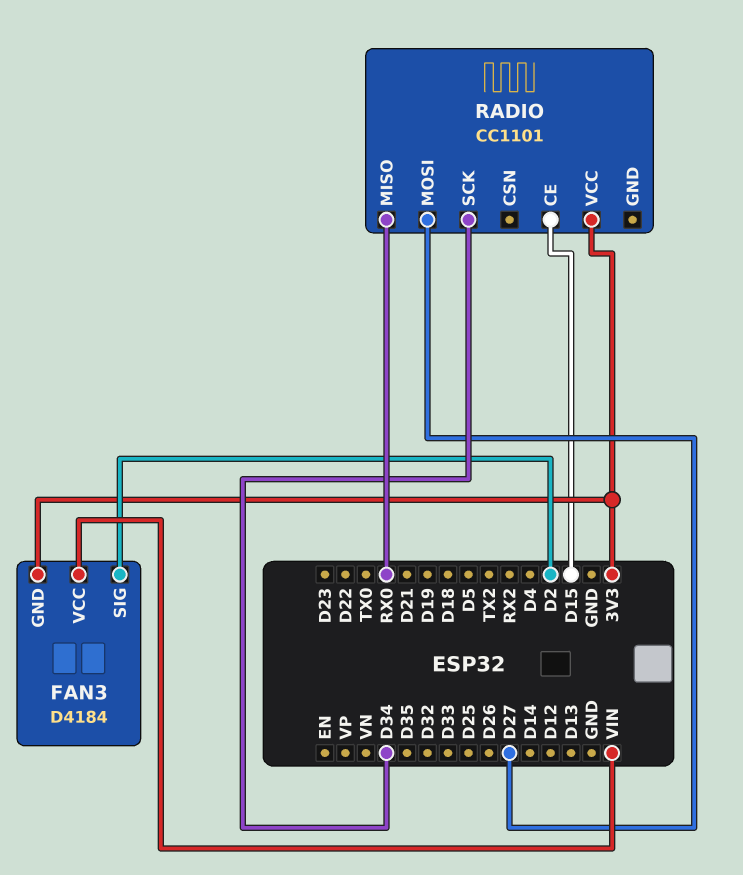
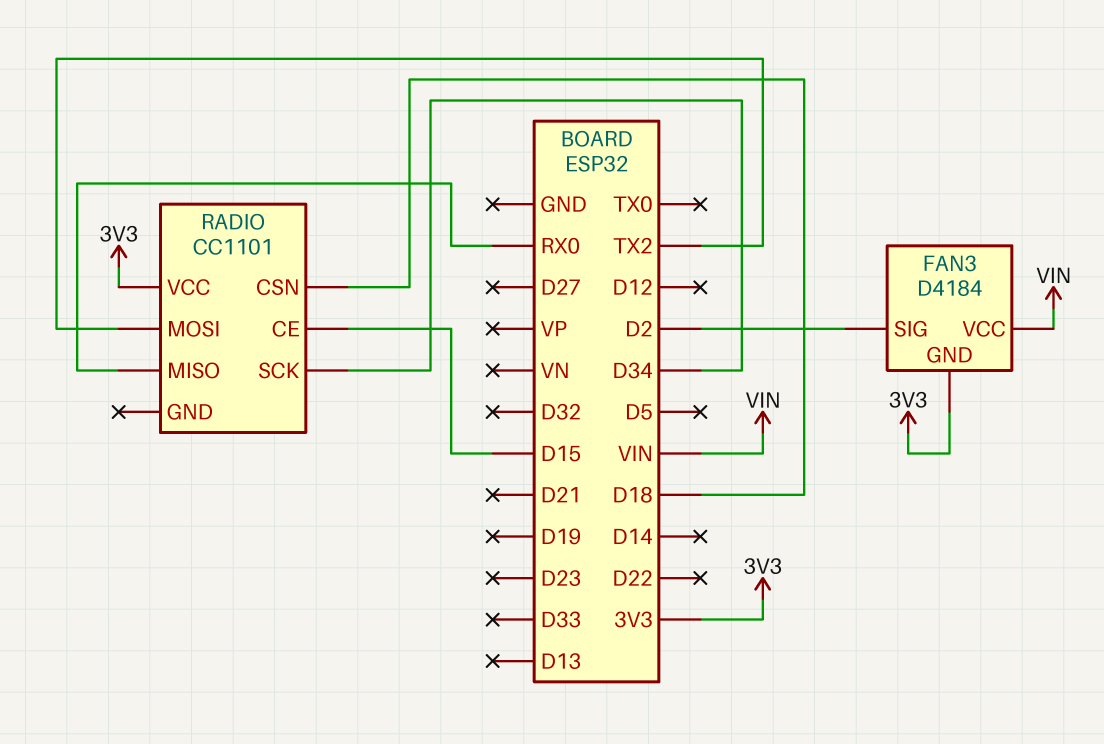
RADIO pin CSN: none -> D18
RADIO pin MOSI: D27 -> TX2

